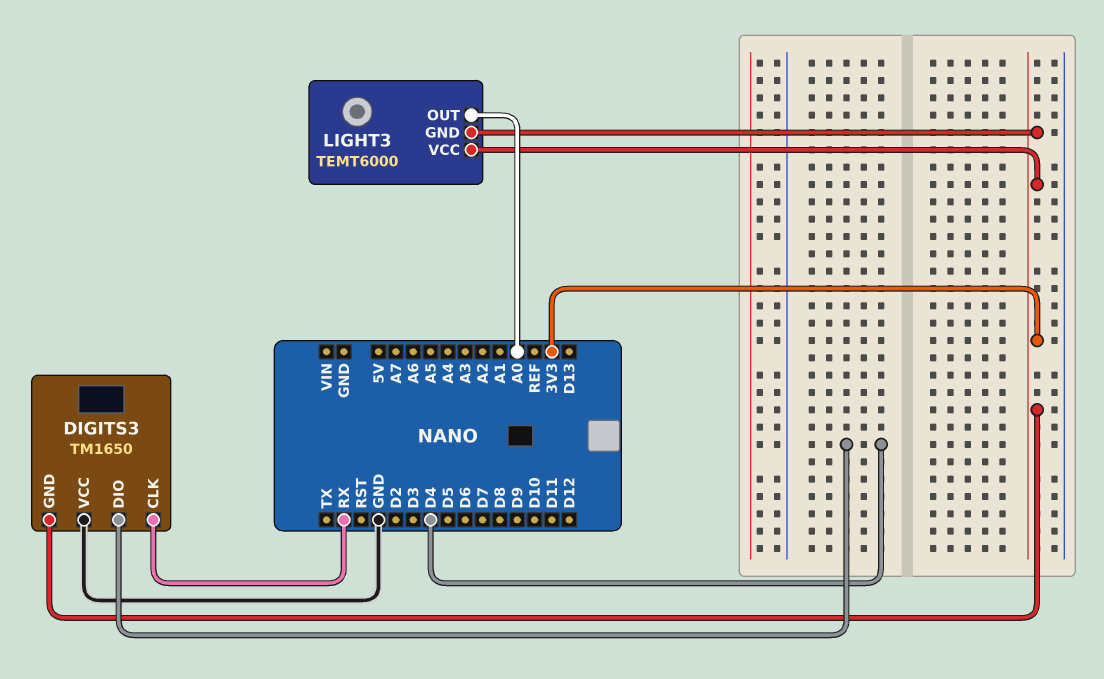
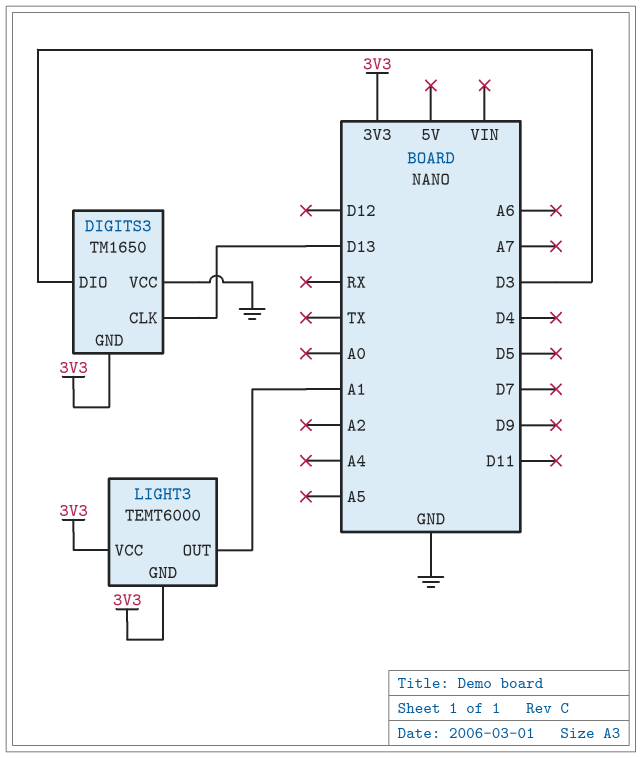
DIGITS3 pin CLK: RX -> D13
DIGITS3 pin DIO: D4 -> D3
LIGHT3 pin OUT: A0 -> A1

